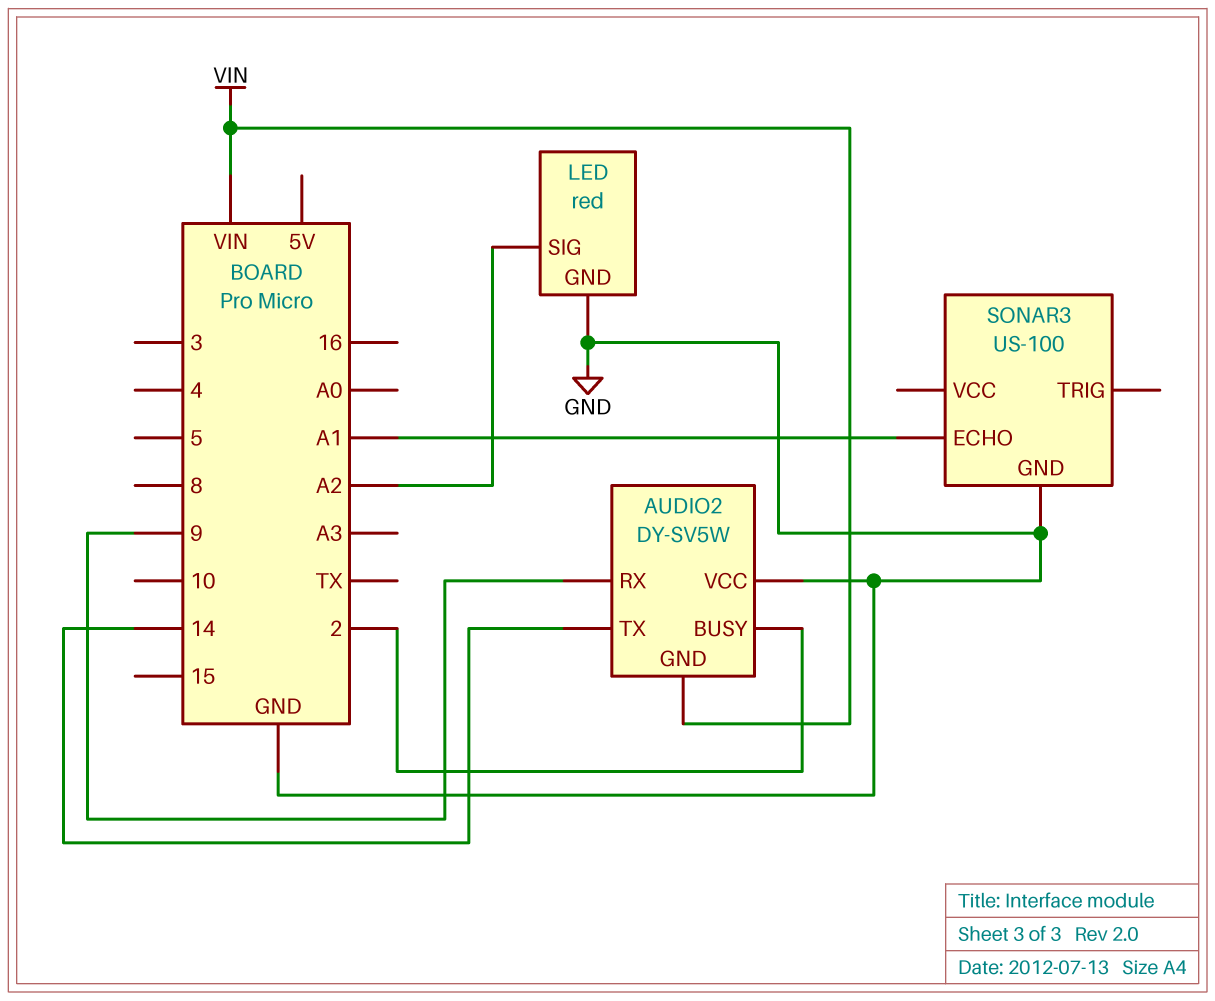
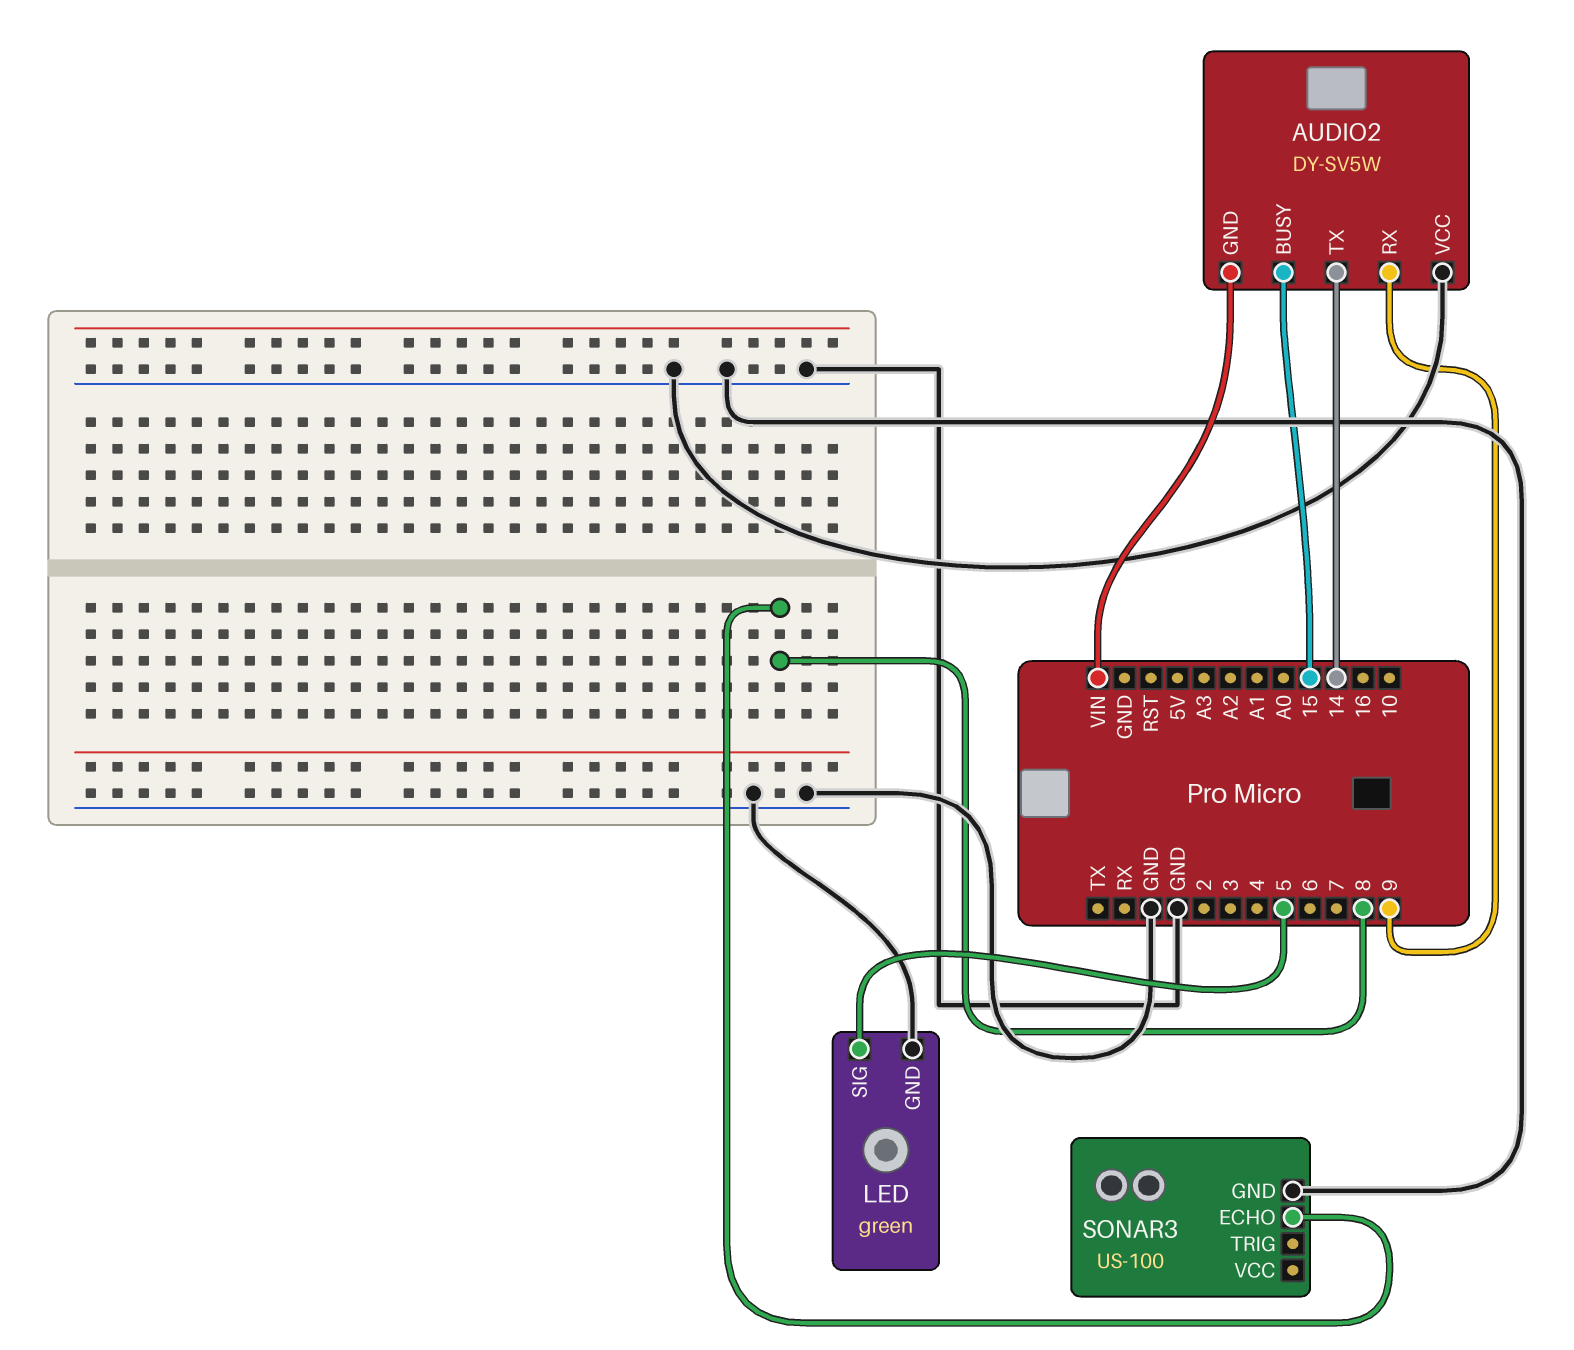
AUDIO2 pin BUSY: 2 -> 15
LED: red -> green
LED pin SIG: A2 -> 5
SONAR3 pin ECHO: A1 -> 8

